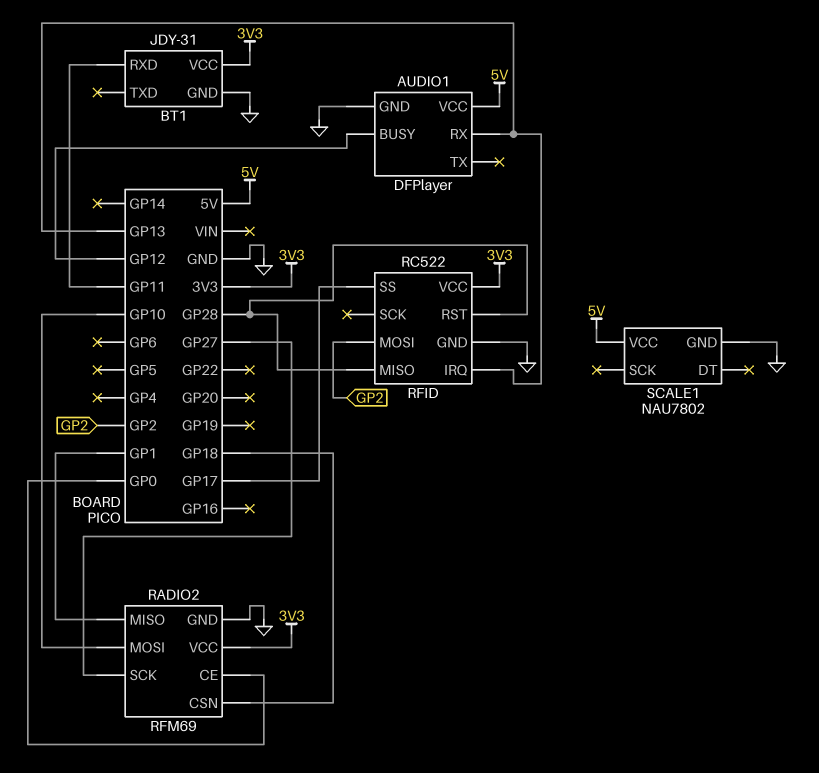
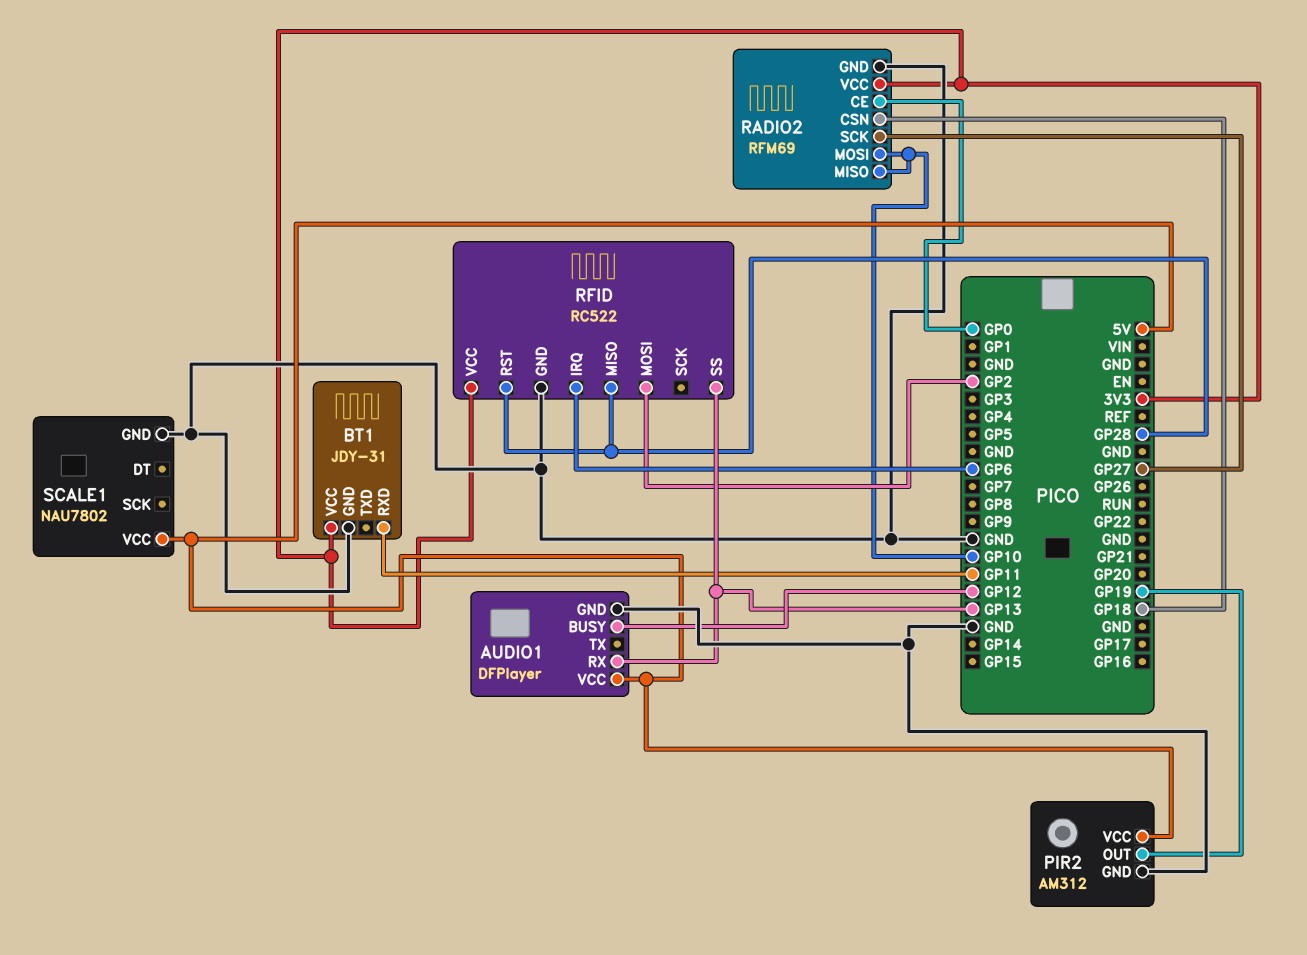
PIR2: none -> AM312
PIR2 pin GND: none -> GND
PIR2 pin OUT: none -> GP19
PIR2 pin VCC: none -> 5V
RADIO2 pin MISO: GP1 -> GP10
RFID pin IRQ: GP13 -> GP6
RFID pin SS: GP17 -> GP13

